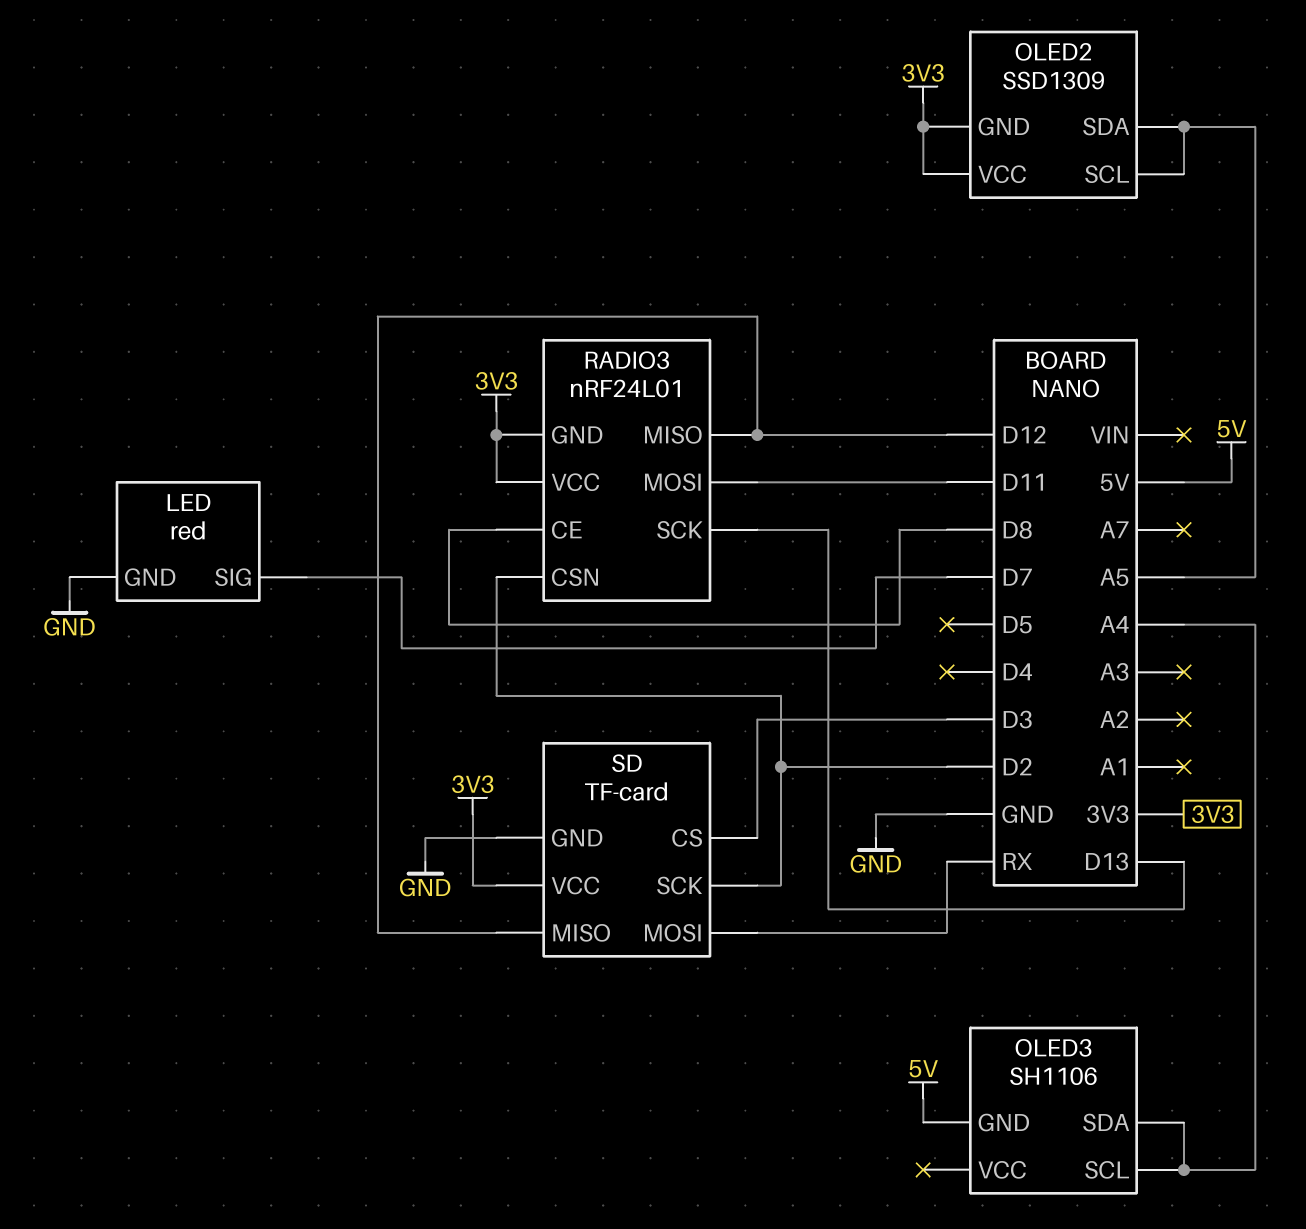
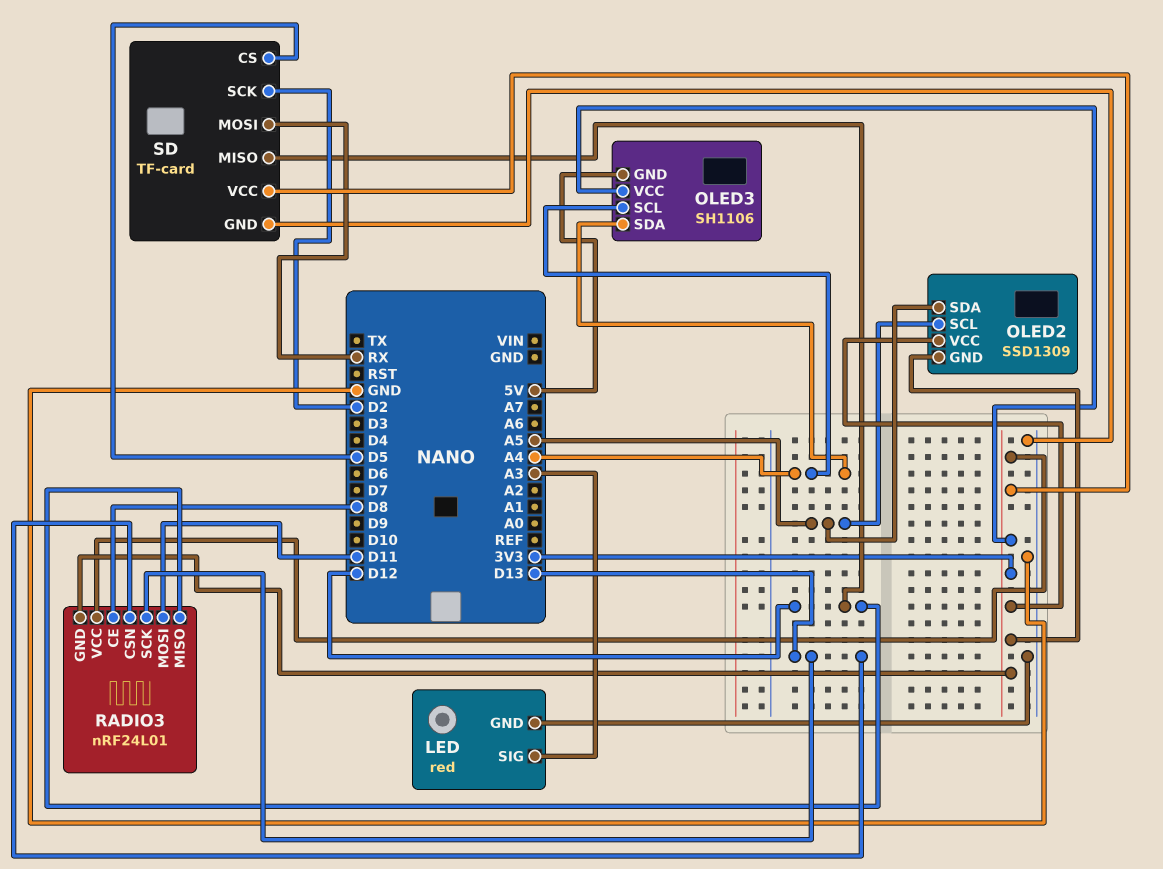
LED pin SIG: D7 -> A3
OLED3 pin VCC: none -> 3V3
RADIO3 pin CSN: D2 -> D13
SD pin CS: D3 -> D5

